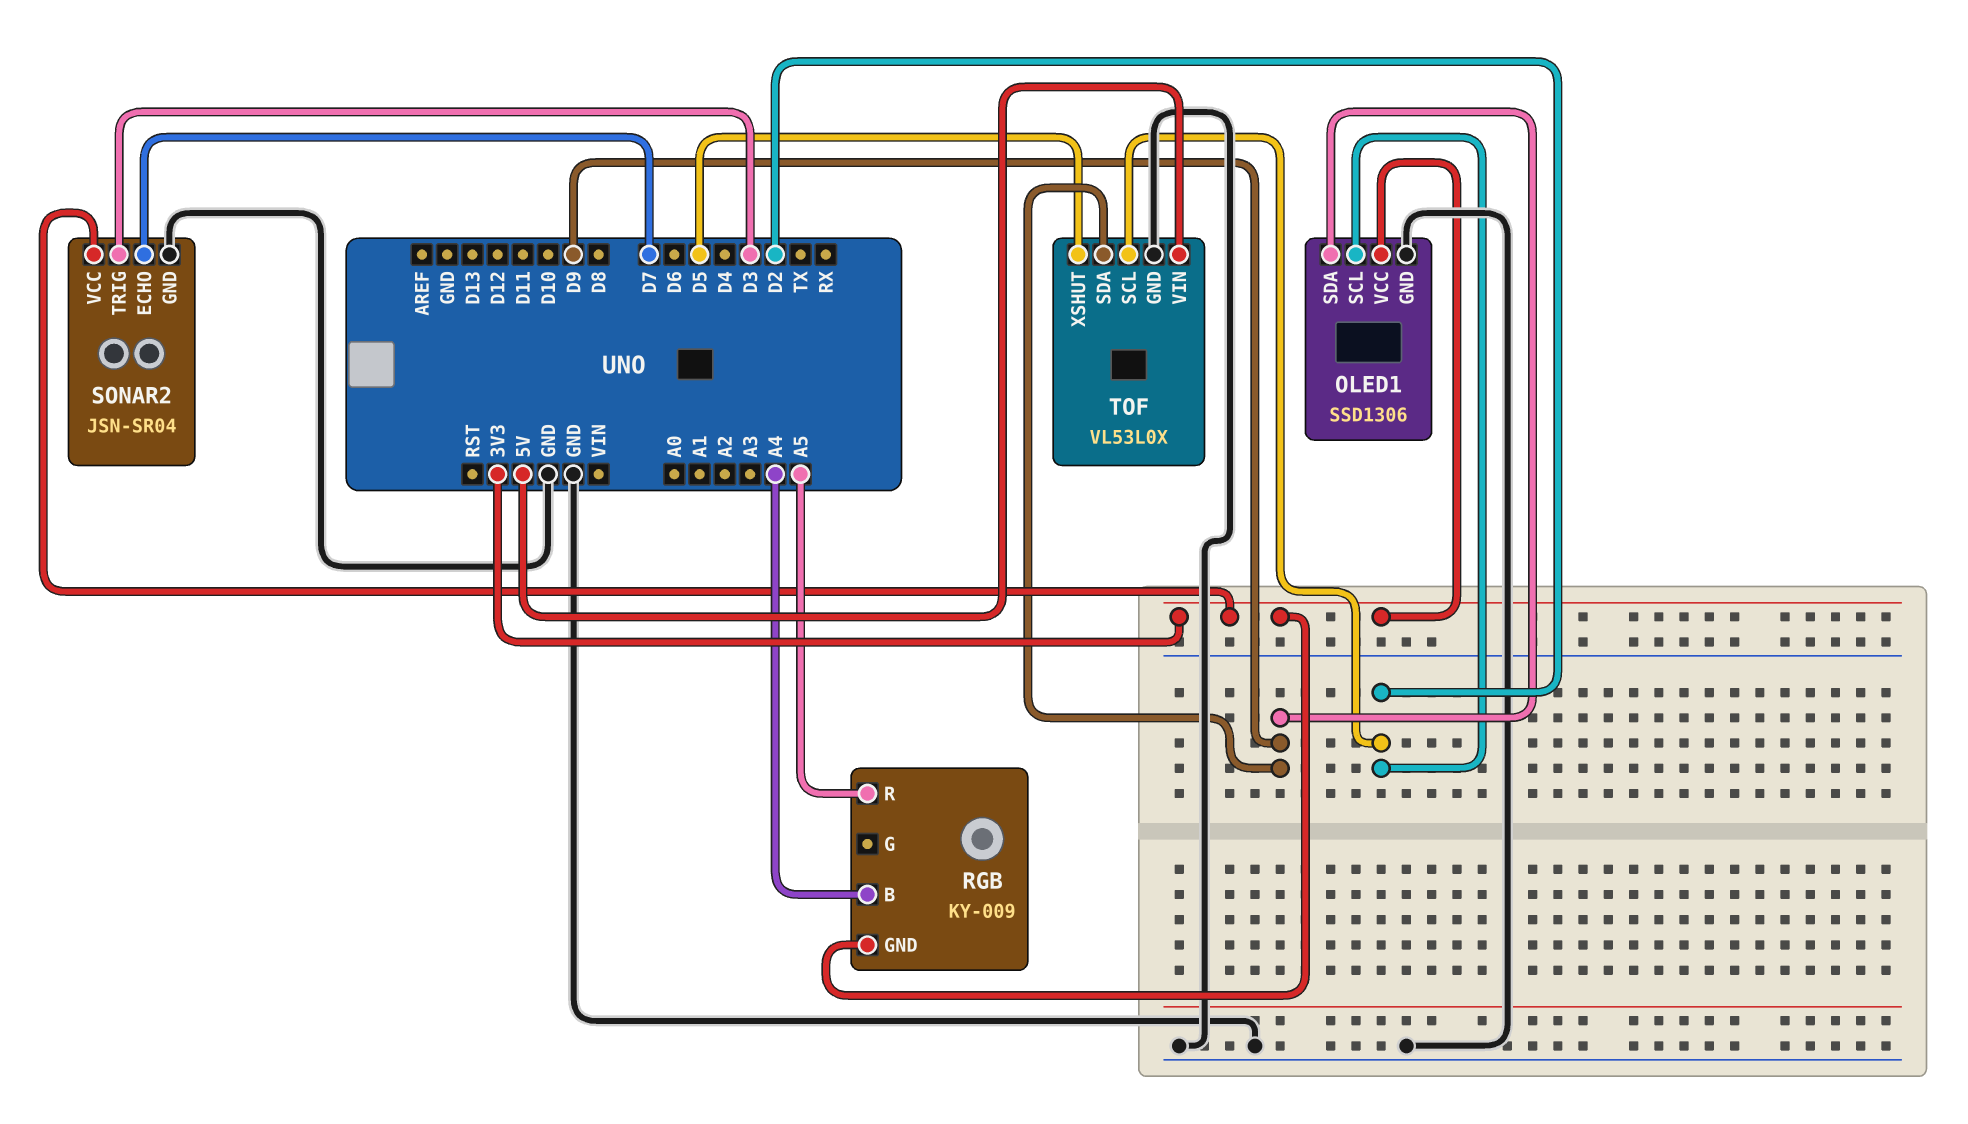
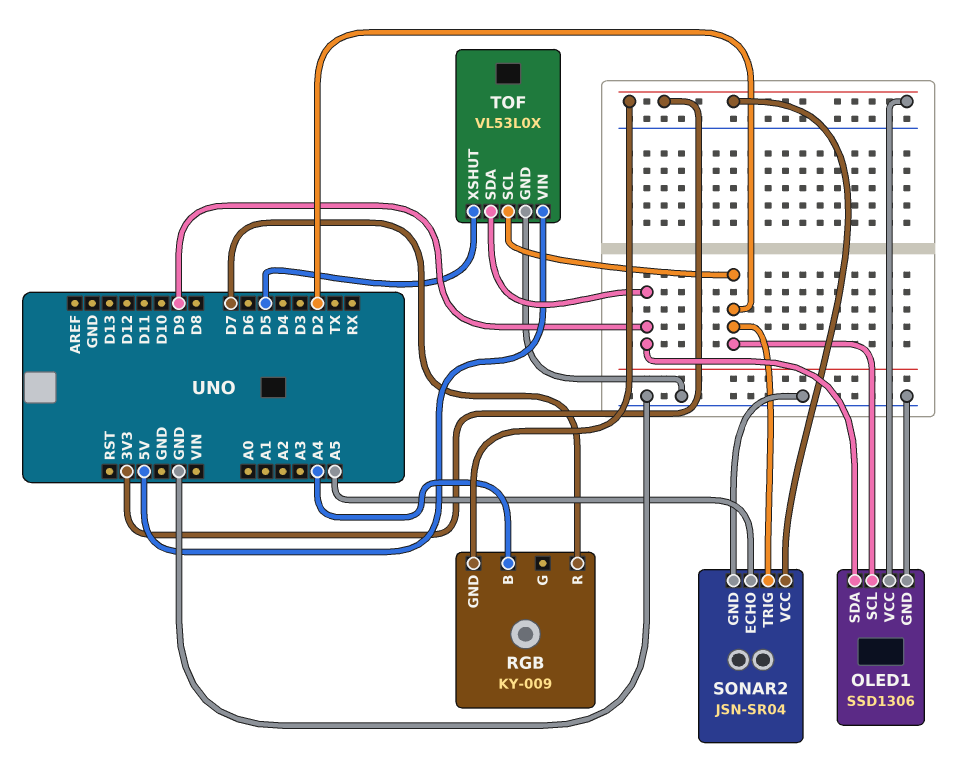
RGB pin R: A5 -> D7
SONAR2 pin ECHO: D7 -> A5
SONAR2 pin TRIG: D3 -> D2

